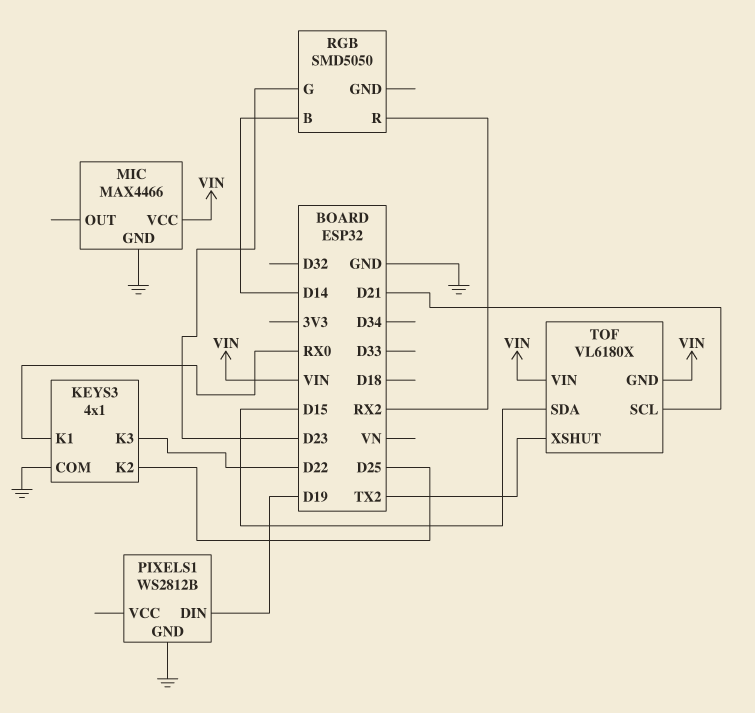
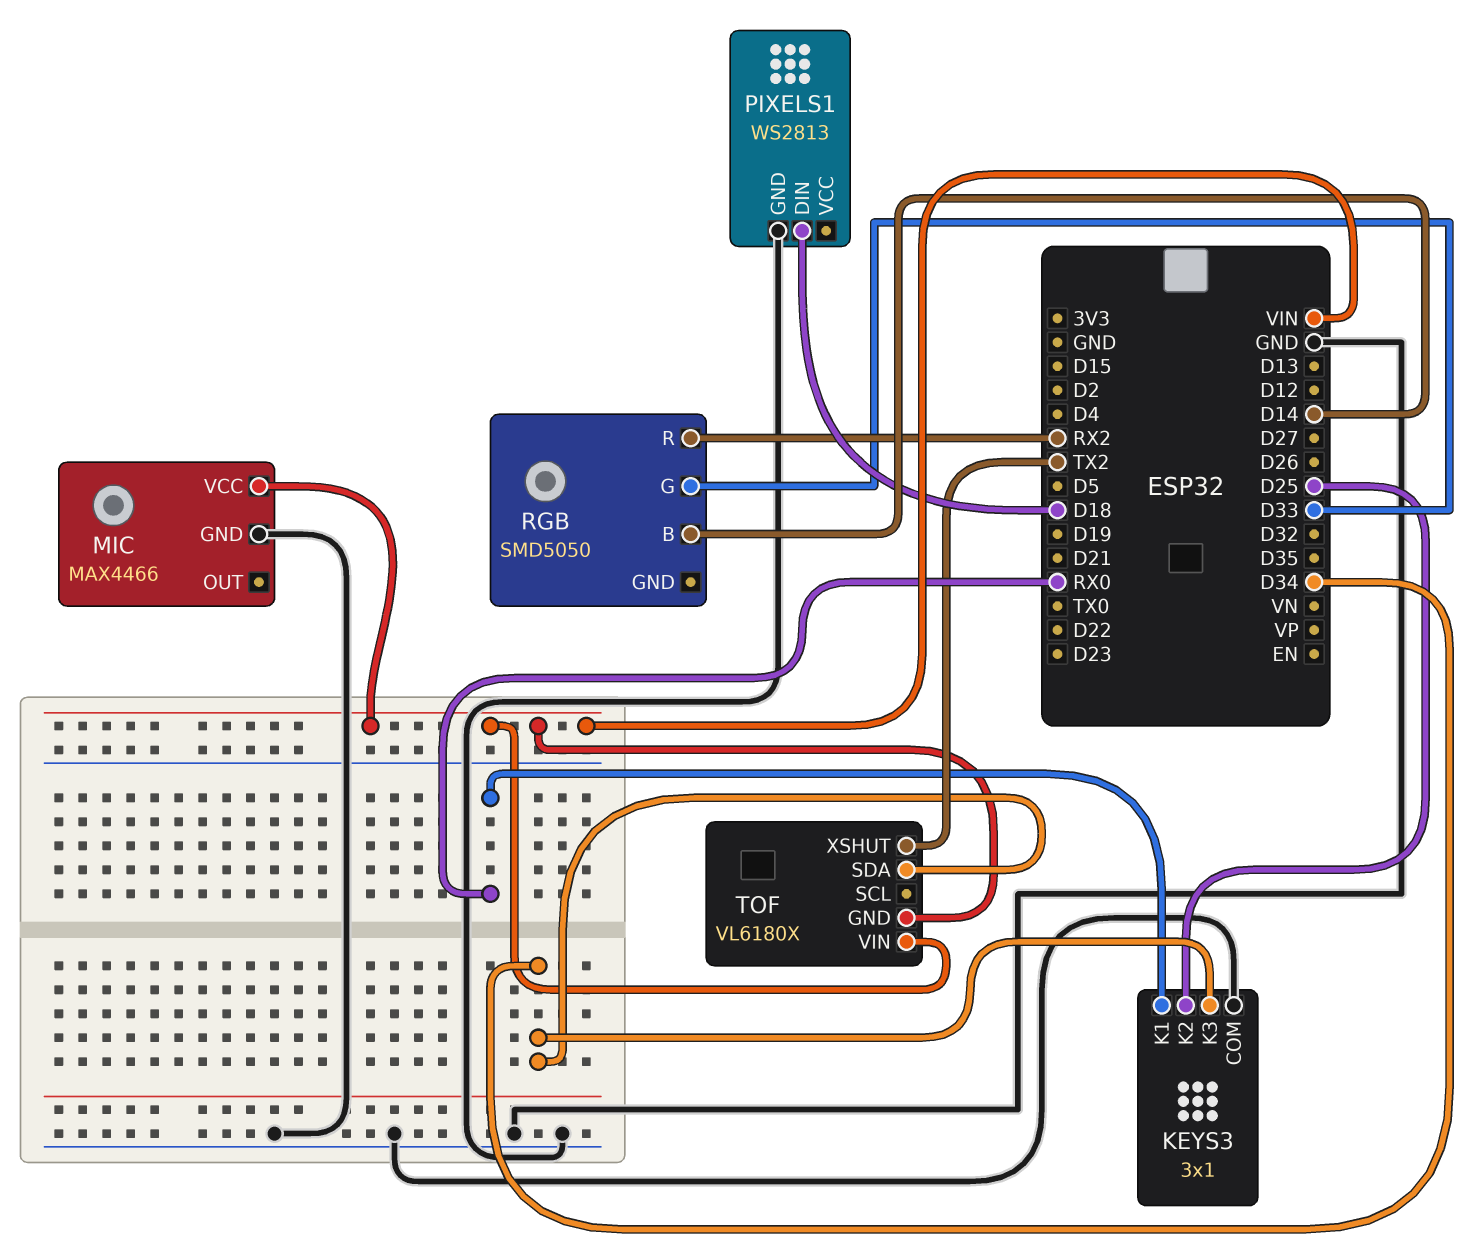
KEYS3: 4x1 -> 3x1
KEYS3 pin K3: D22 -> D34
PIXELS1: WS2812B -> WS2813
PIXELS1 pin DIN: D19 -> D18
RGB pin G: D23 -> D33
TOF pin SCL: D21 -> none
TOF pin SDA: D15 -> D34

